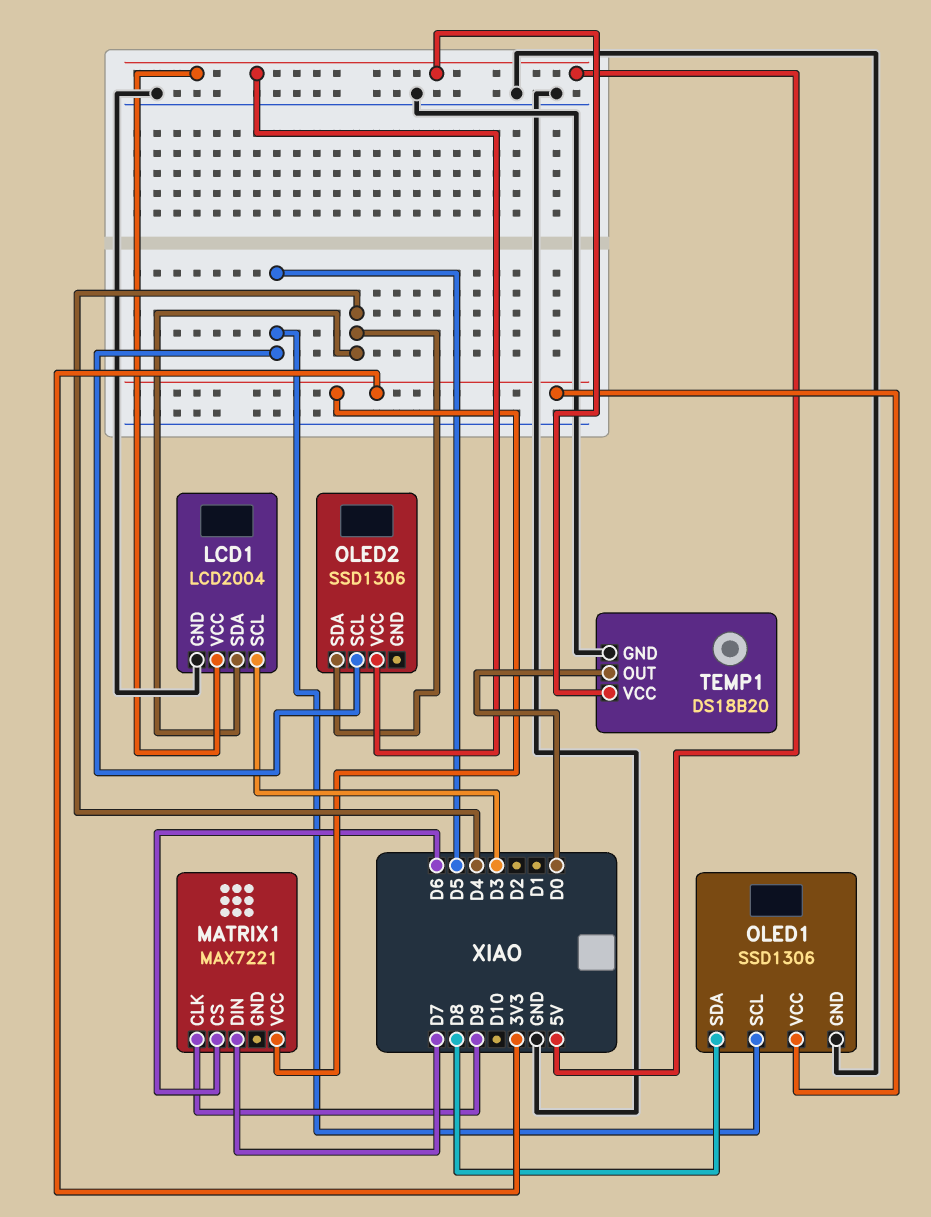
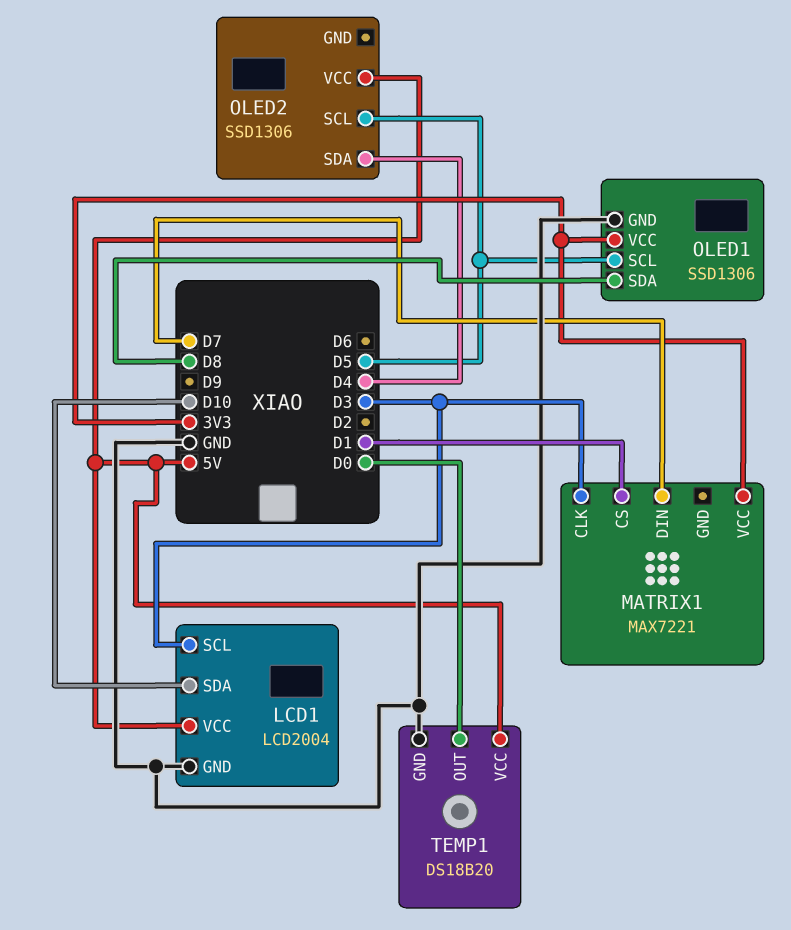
LCD1 pin SDA: D4 -> D10
MATRIX1 pin CLK: D9 -> D3
MATRIX1 pin CS: D6 -> D1

